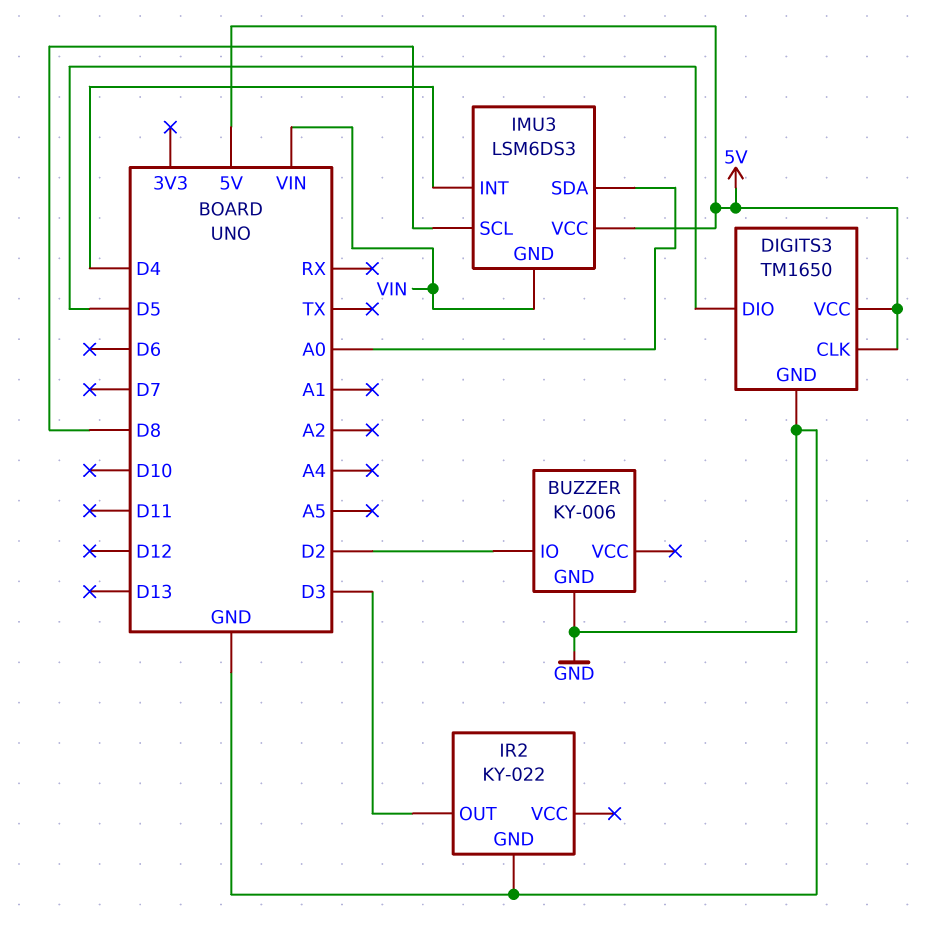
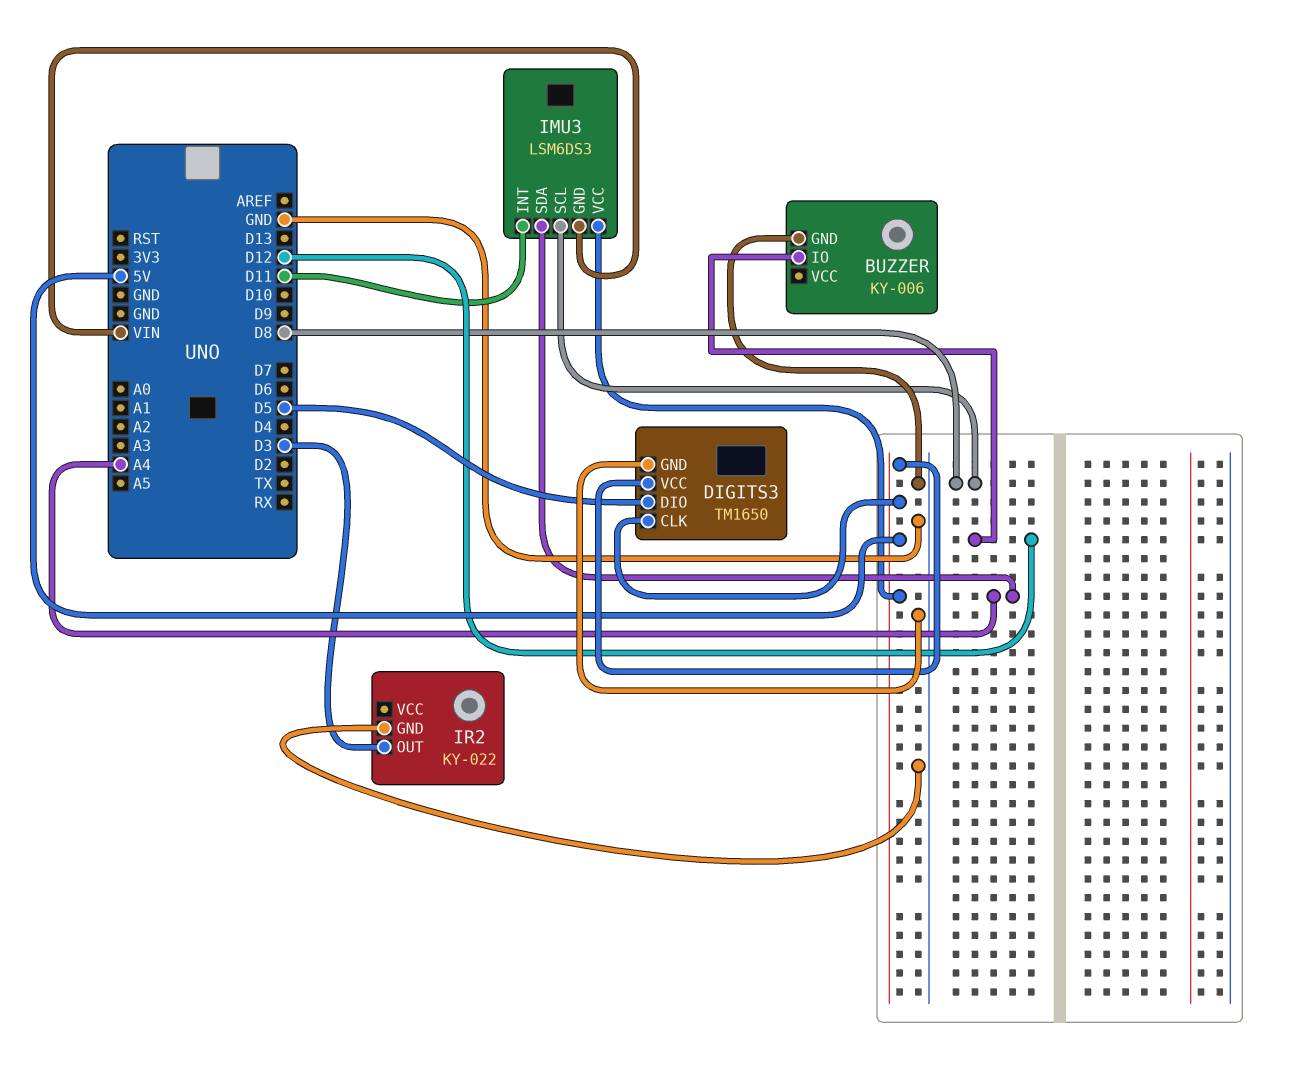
BUZZER pin IO: D2 -> D12
IMU3 pin INT: D4 -> D11
IMU3 pin SDA: A0 -> A4

